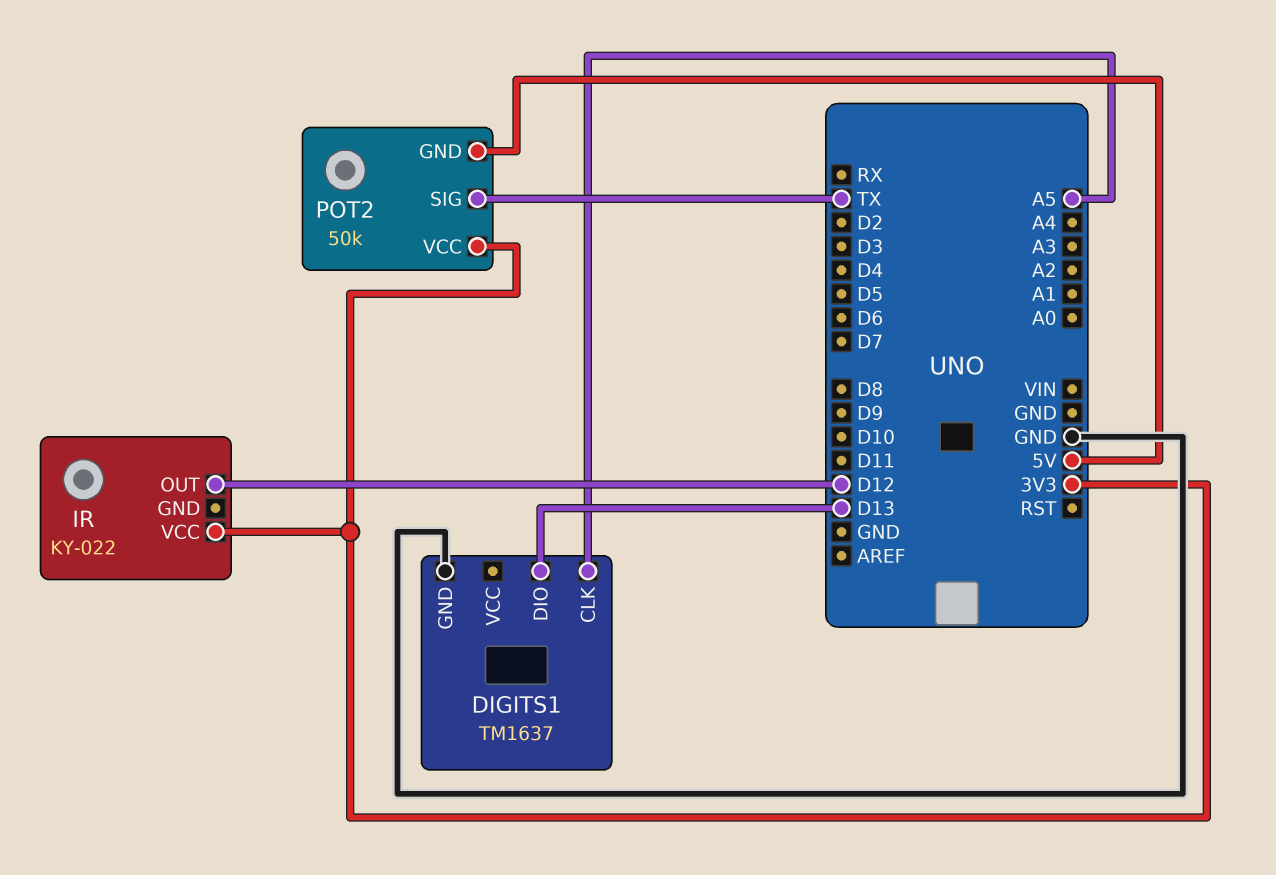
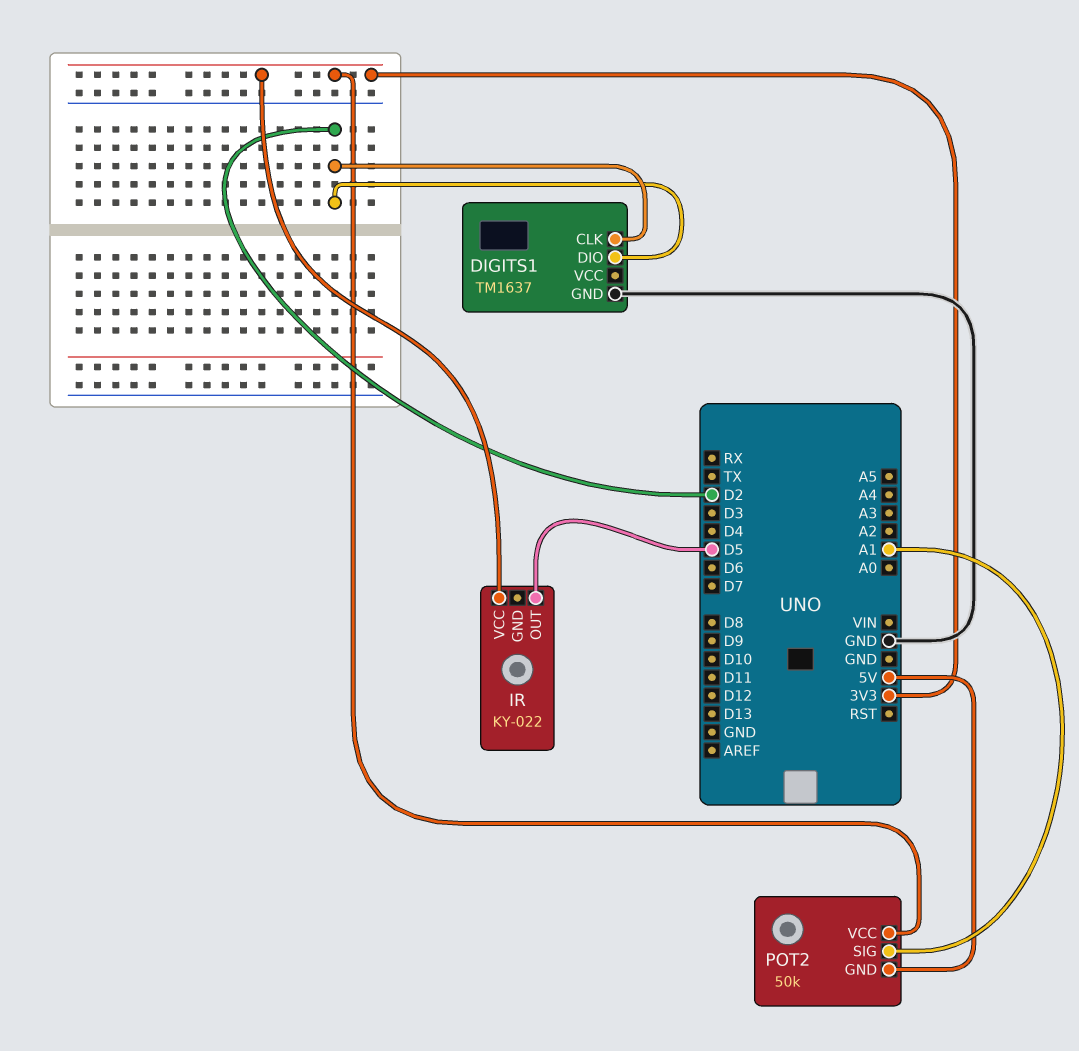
DIGITS1 pin CLK: A5 -> D2
DIGITS1 pin DIO: D13 -> D2
IR pin OUT: D12 -> D5
POT2 pin SIG: TX -> A1

